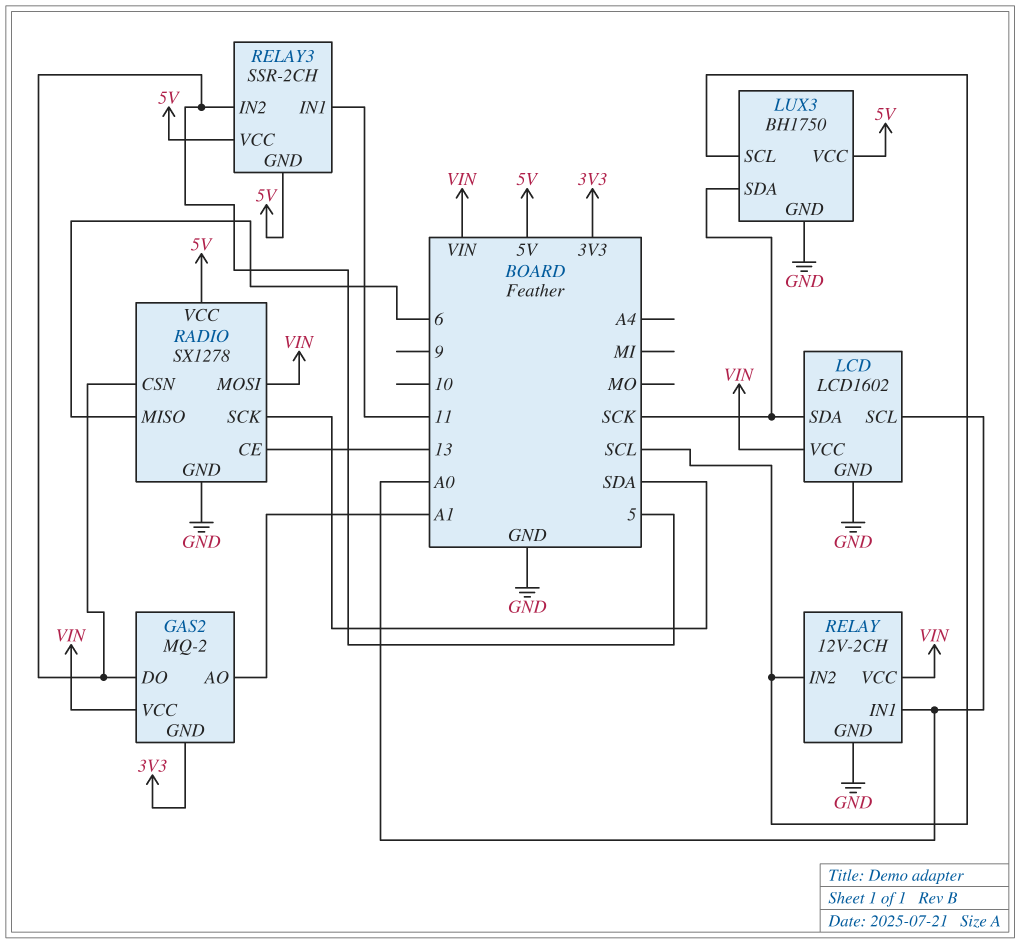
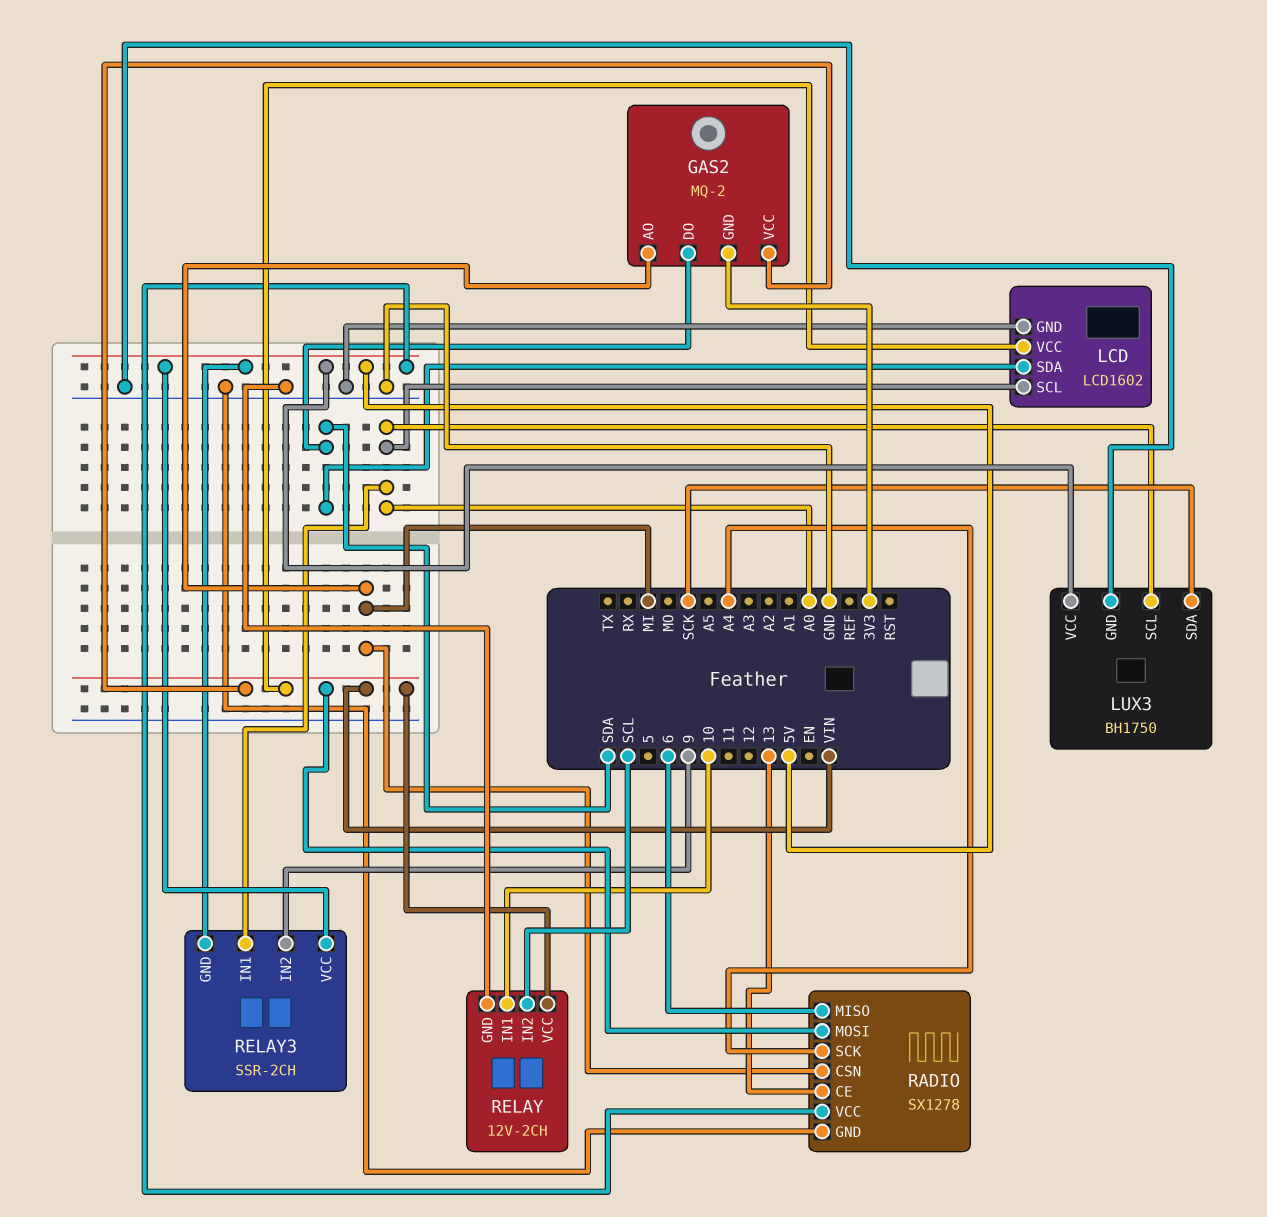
GAS2 pin AO: A1 -> MI
GAS2 pin DO: 5 -> SDA
LCD pin SDA: SCK -> SDA
LUX3 pin SCL: SCL -> A0
RADIO pin CSN: 5 -> MI
RADIO pin SCK: SDA -> A4
RELAY pin IN1: A0 -> 10
RELAY3 pin IN1: 11 -> A0
RELAY3 pin IN2: 5 -> 9

